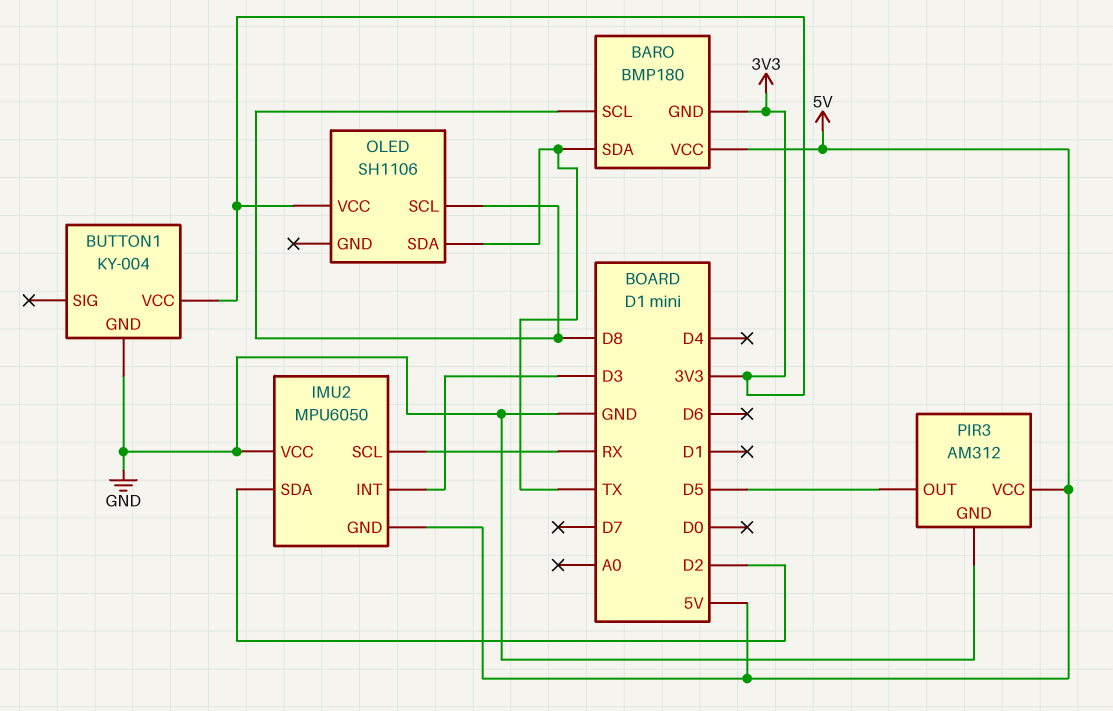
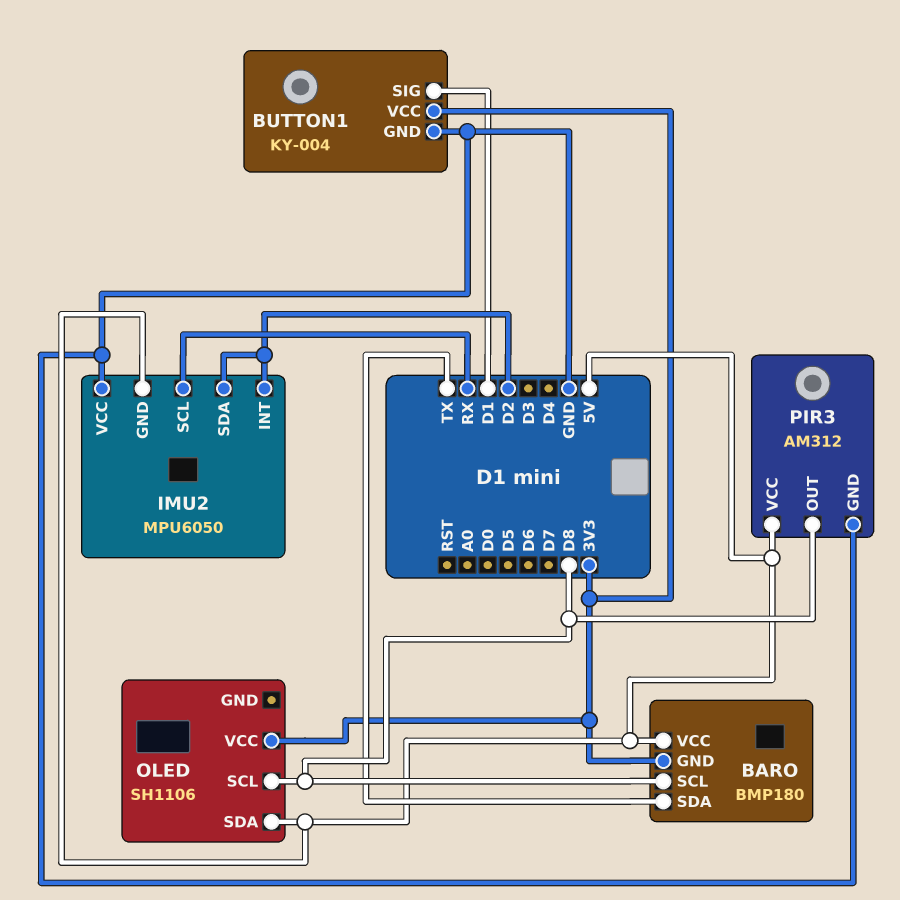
BUTTON1 pin SIG: none -> D1
IMU2 pin INT: D3 -> D2
OLED pin SDA: TX -> 5V
PIR3 pin OUT: D5 -> D8

